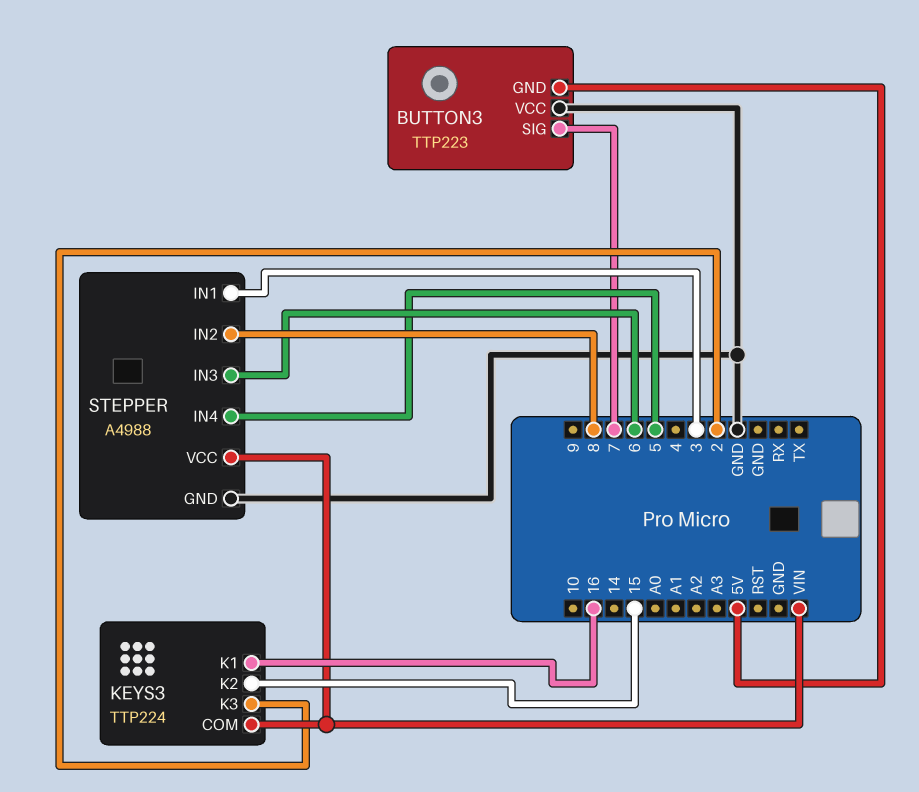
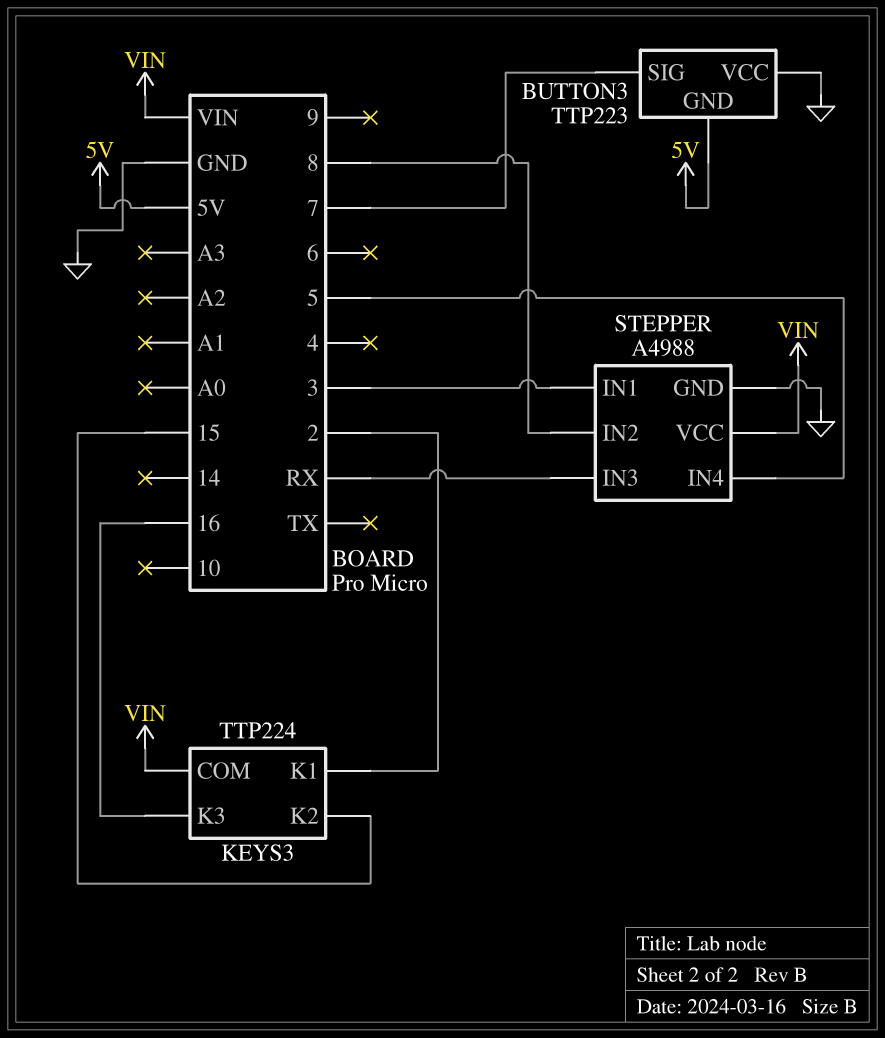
KEYS3 pin K1: 16 -> 2
KEYS3 pin K3: 2 -> 16
STEPPER pin IN3: 6 -> RX

